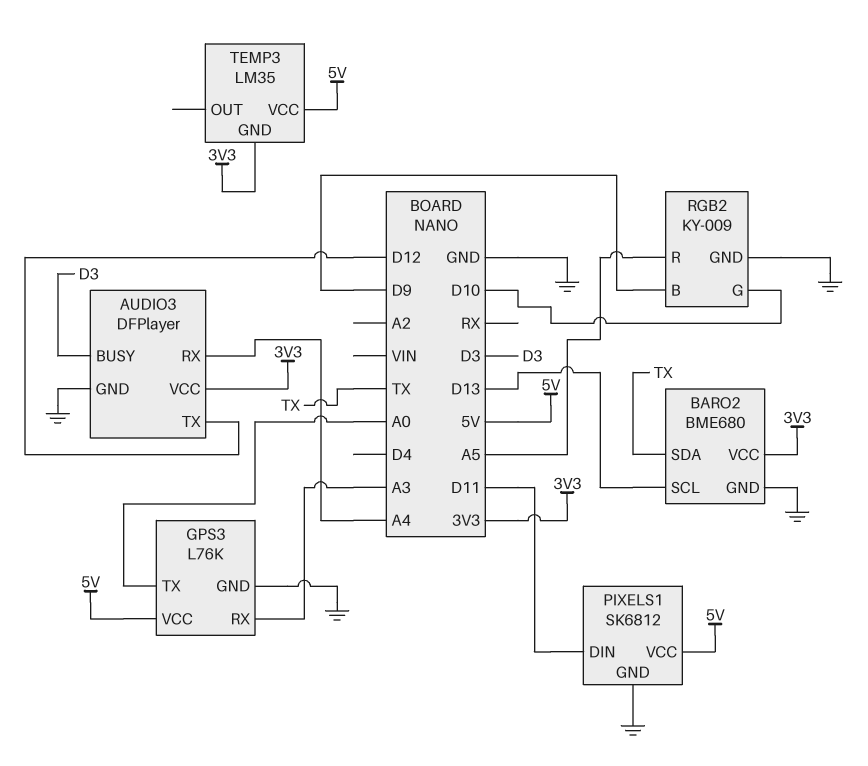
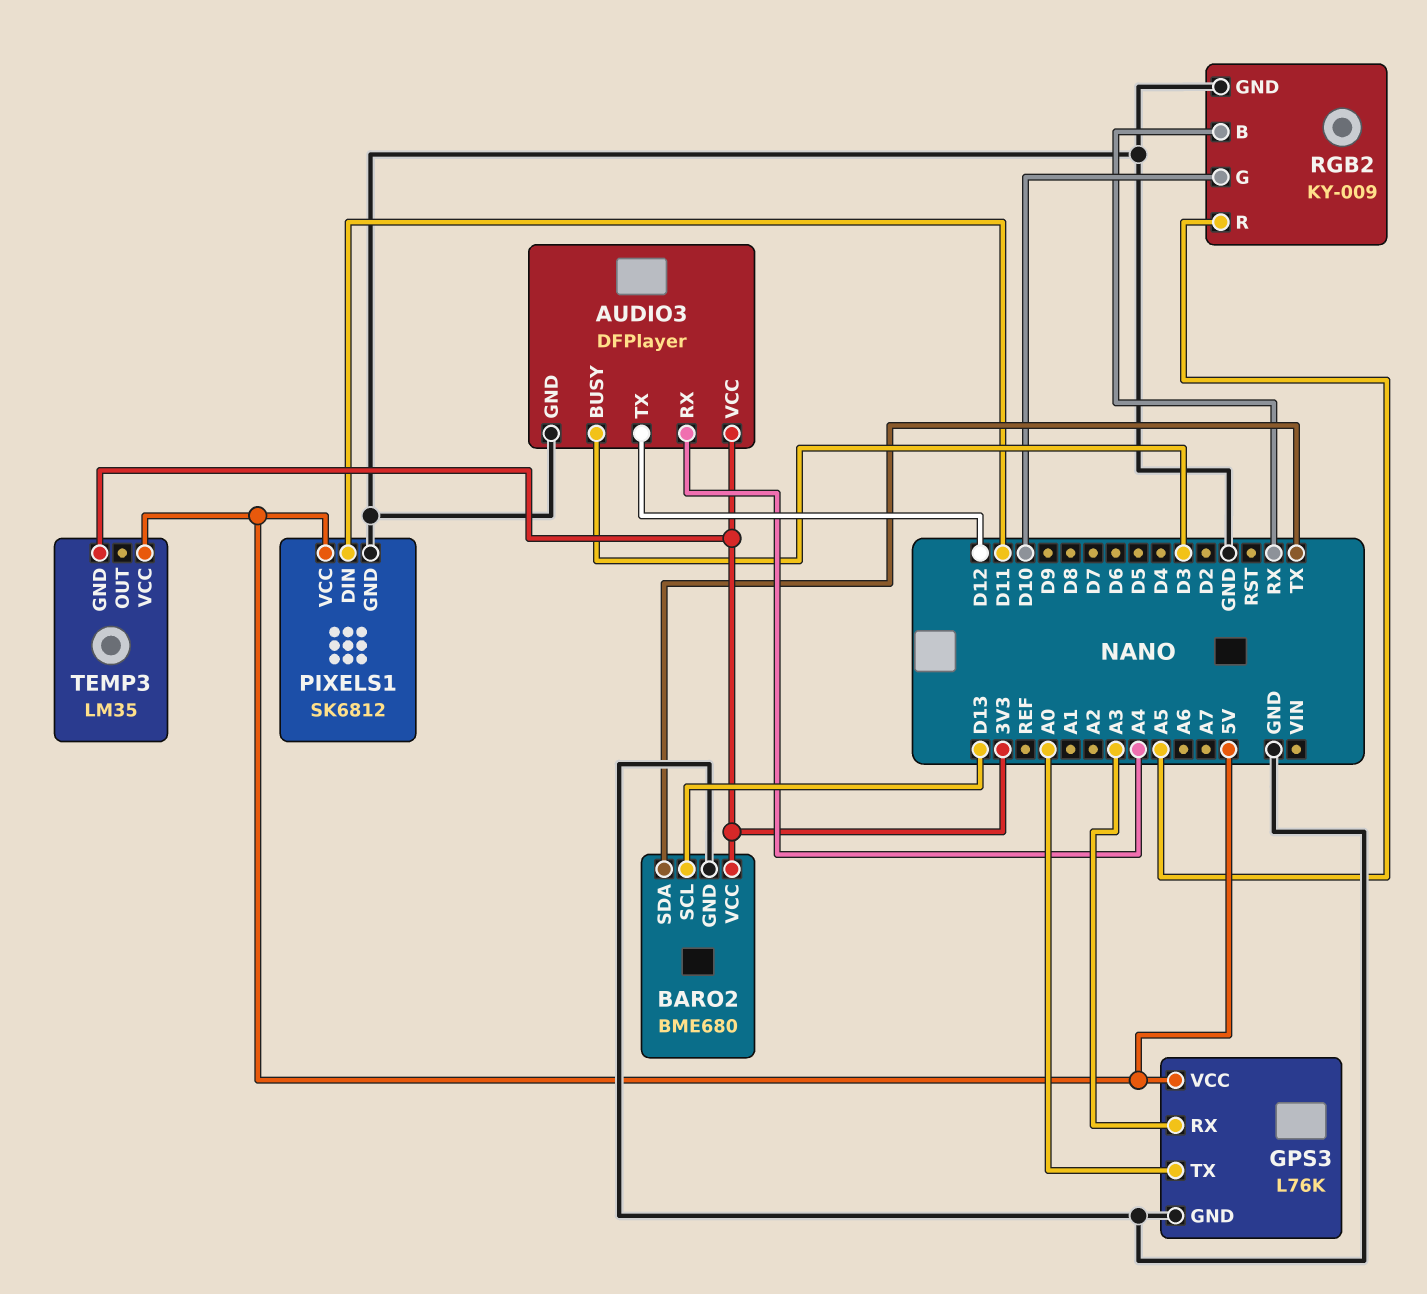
RGB2 pin B: D9 -> RX

